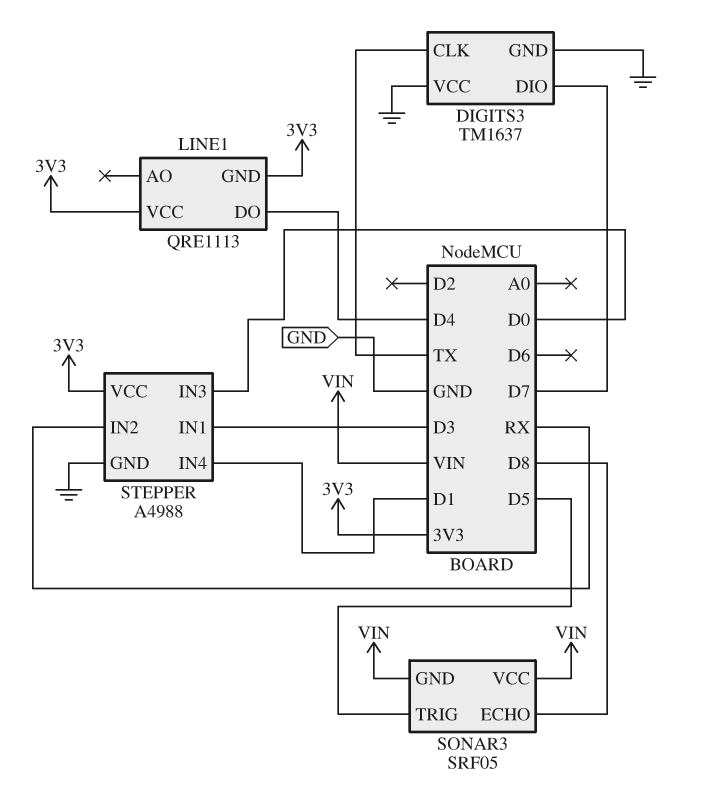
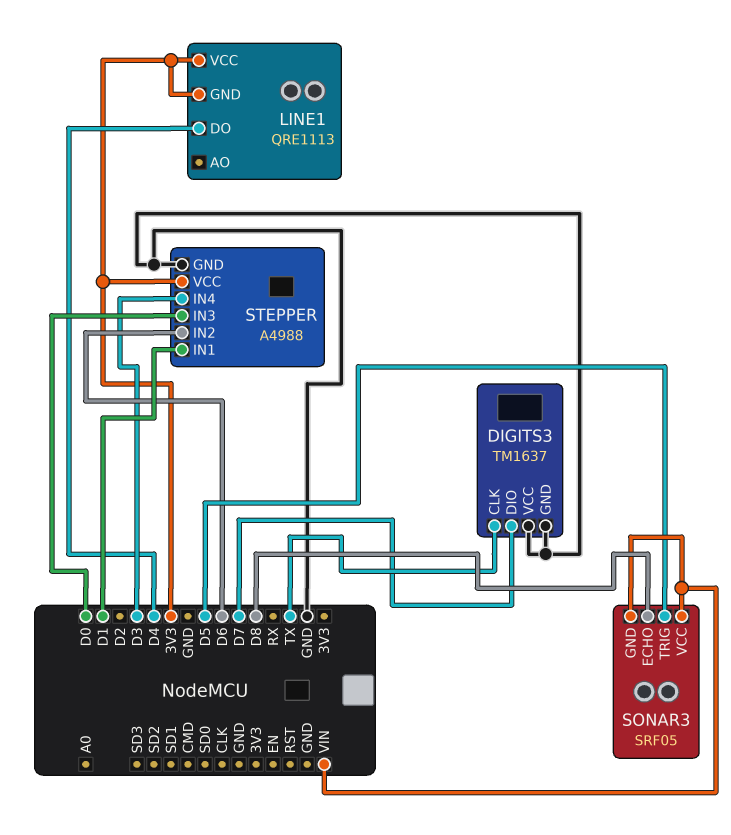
STEPPER pin IN1: D3 -> D1
STEPPER pin IN2: RX -> D6
STEPPER pin IN4: D1 -> D3

